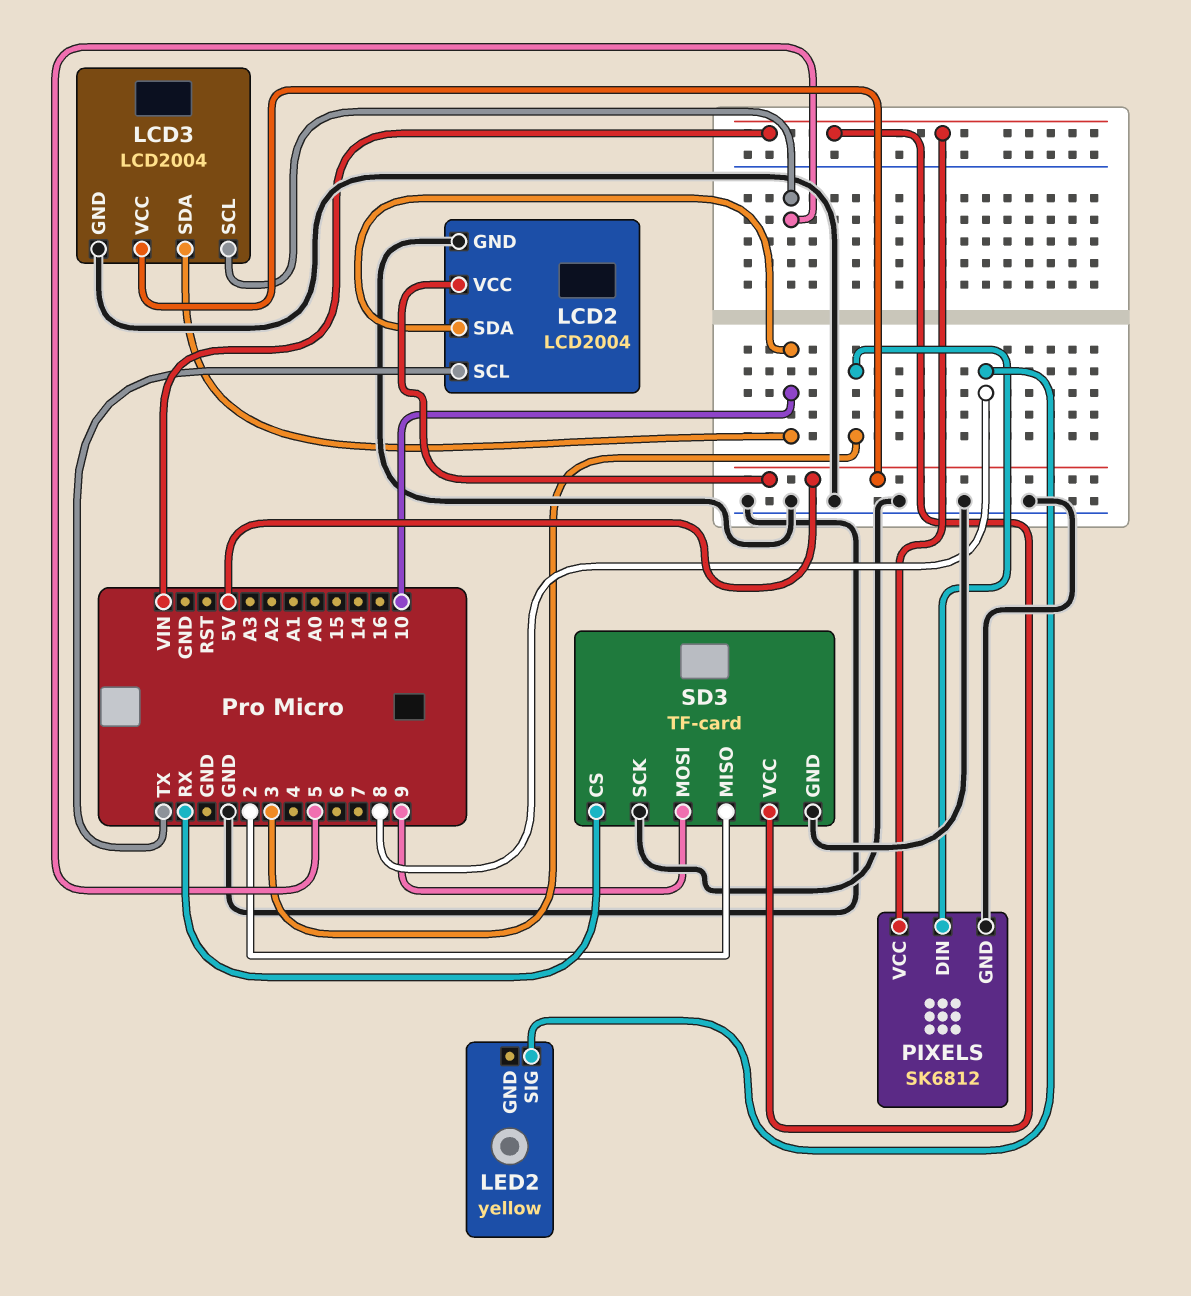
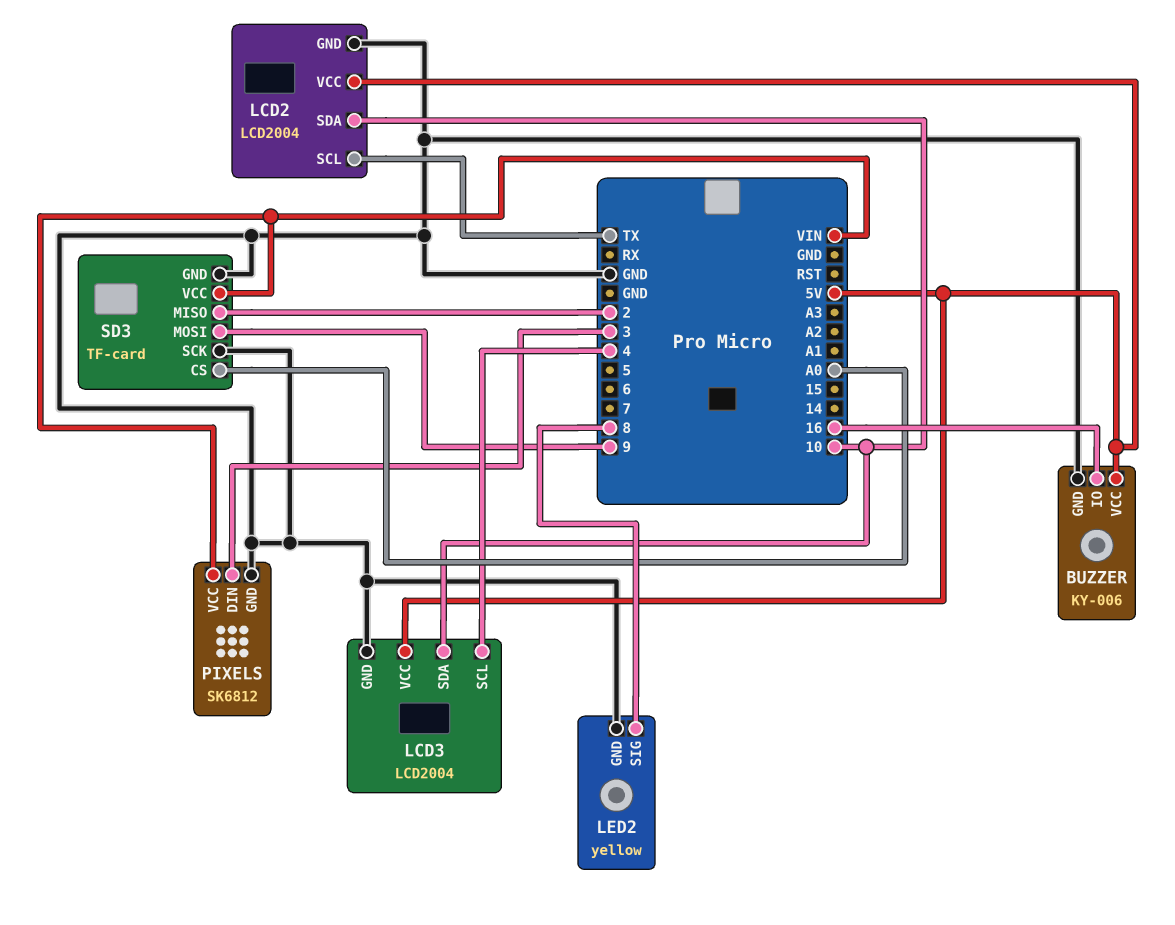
BUZZER: none -> KY-006
BUZZER pin GND: none -> GND
BUZZER pin IO: none -> 16
BUZZER pin VCC: none -> 5V
LCD3 pin SCL: 5 -> 4
LED2 pin GND: none -> GND
SD3 pin CS: RX -> A0

